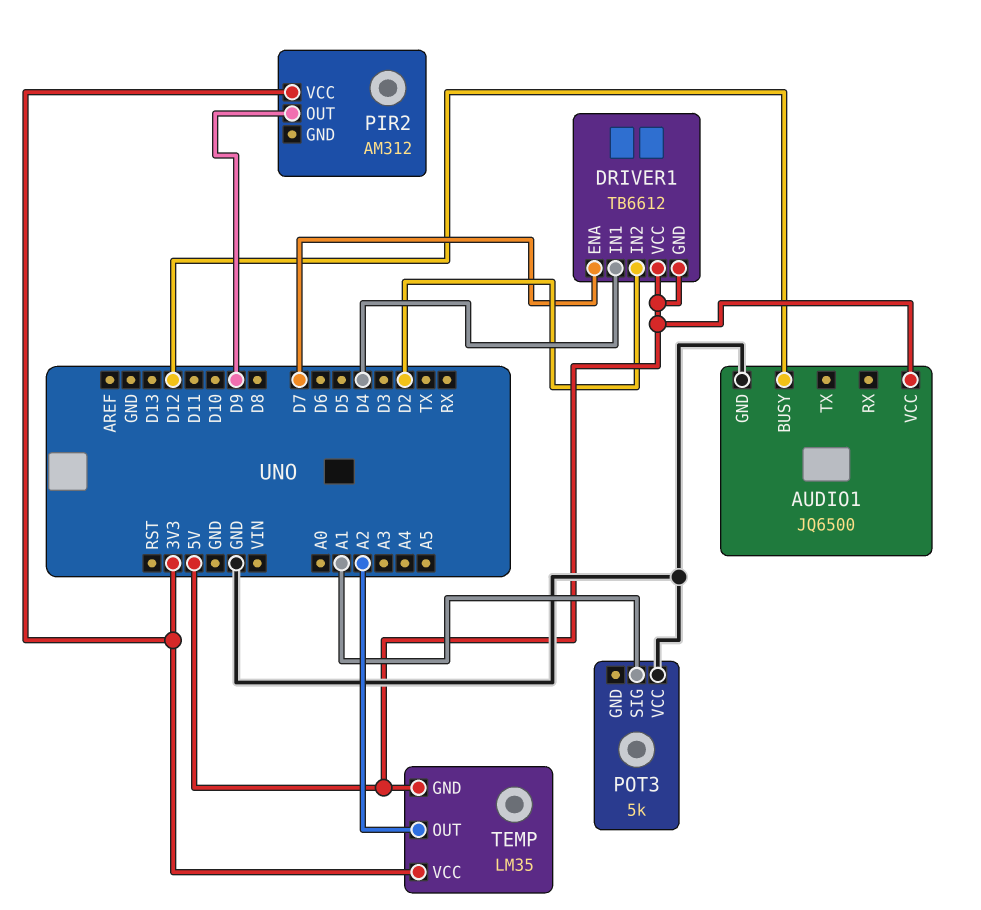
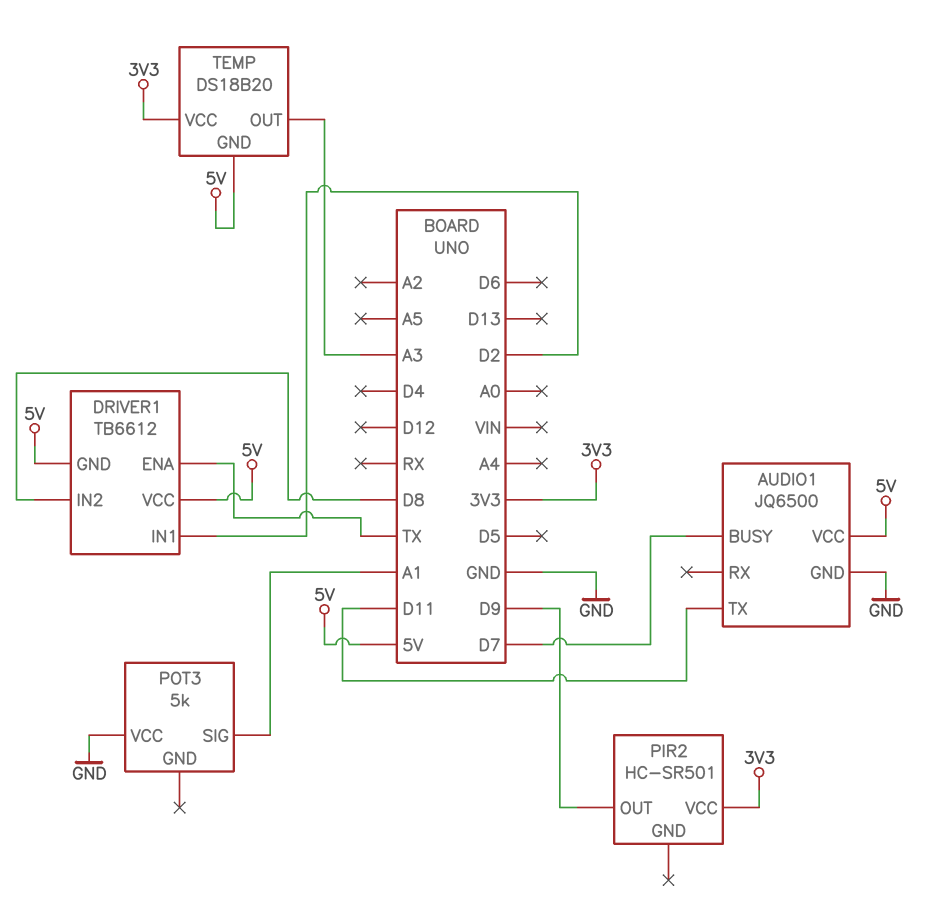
AUDIO1 pin BUSY: D12 -> D7
AUDIO1 pin TX: none -> D11
DRIVER1 pin ENA: D7 -> TX
DRIVER1 pin IN1: D4 -> D2
DRIVER1 pin IN2: D2 -> D8
PIR2: AM312 -> HC-SR501
TEMP: LM35 -> DS18B20
TEMP pin OUT: A2 -> A3

